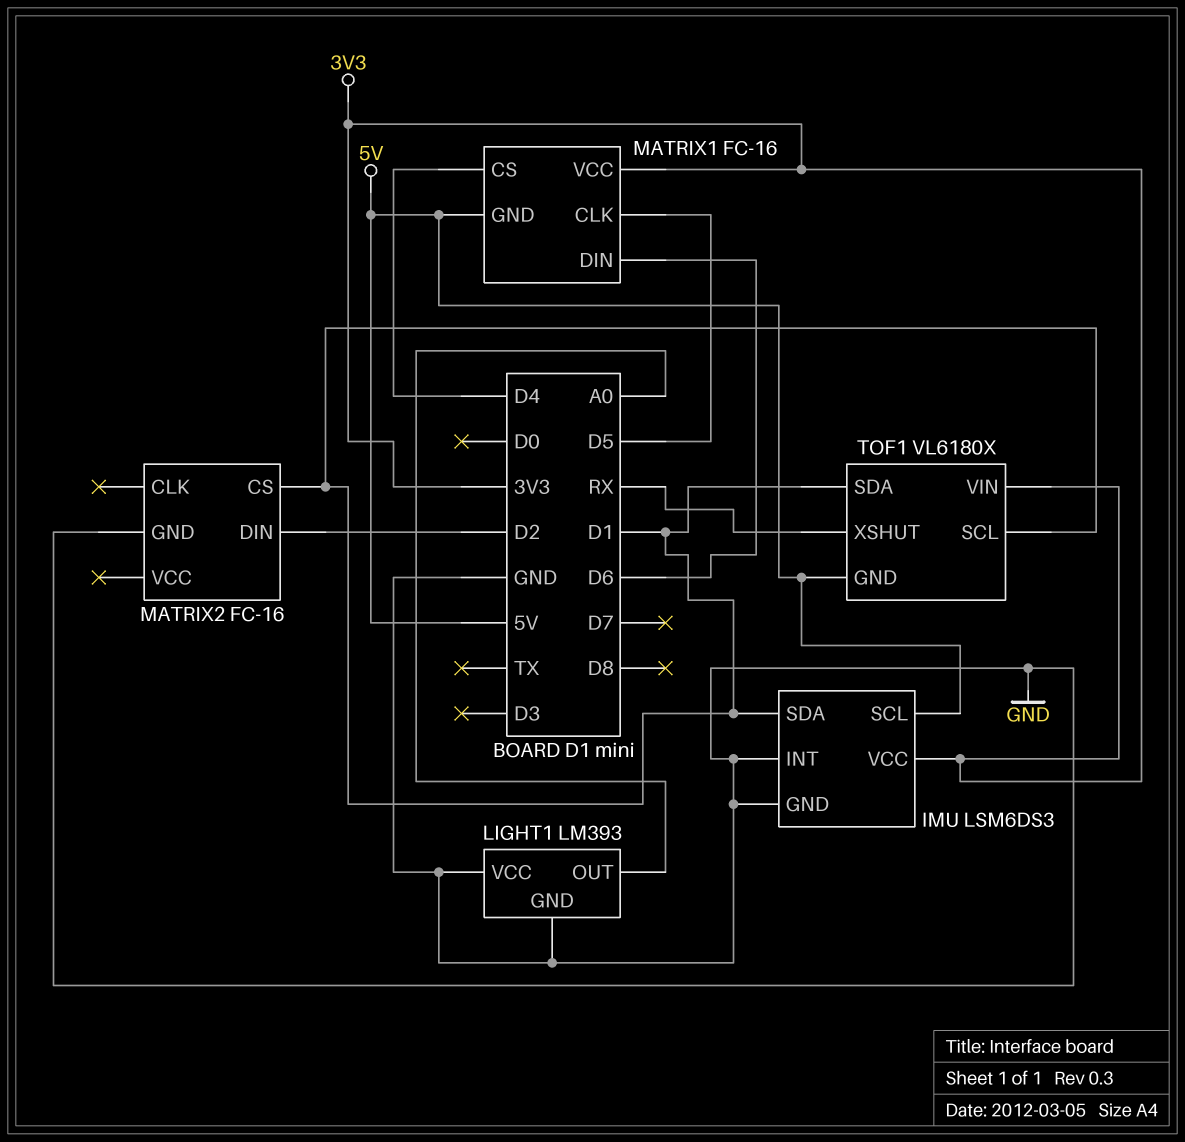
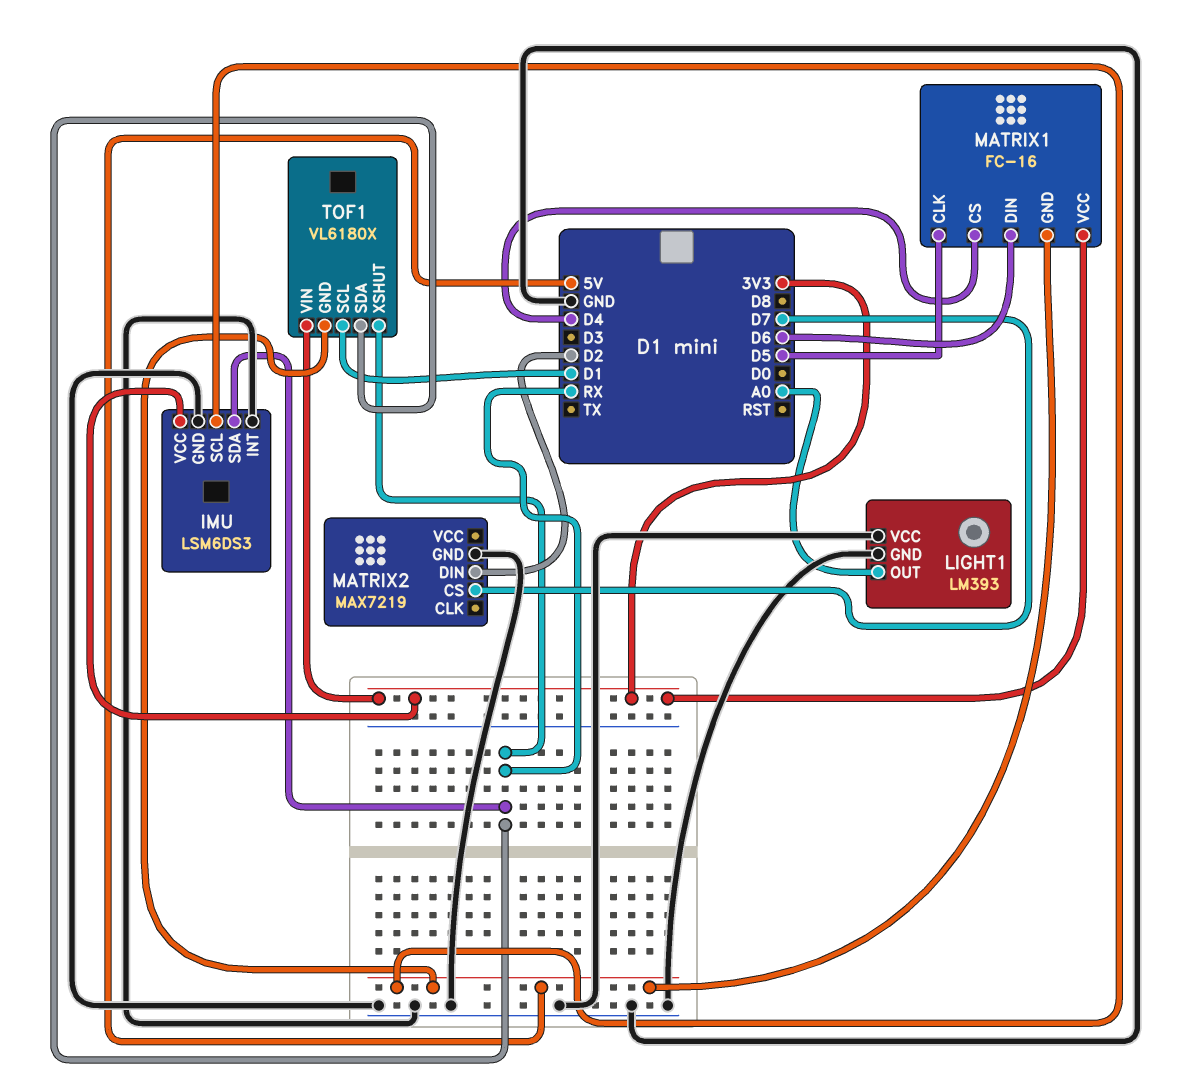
IMU pin SDA: D1 -> RX
MATRIX2: FC-16 -> MAX7219
MATRIX2 pin CS: D1 -> D7
TOF1 pin SDA: D1 -> RX

